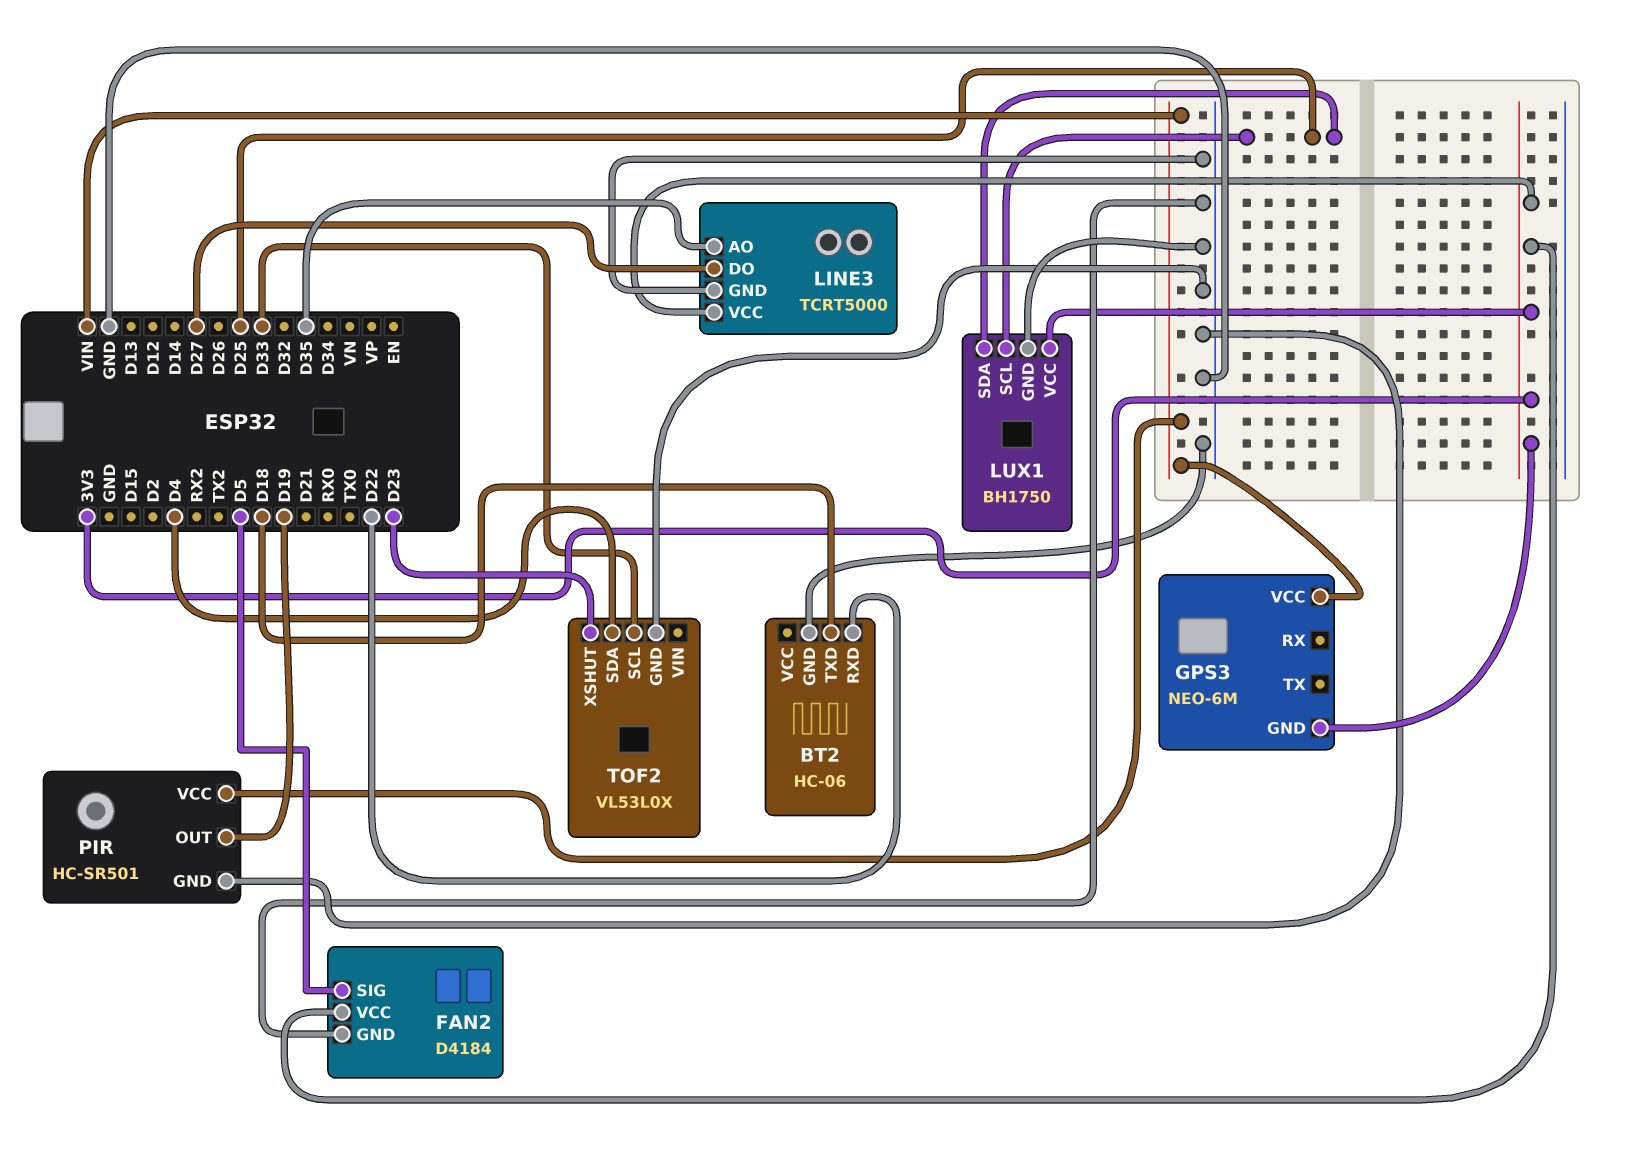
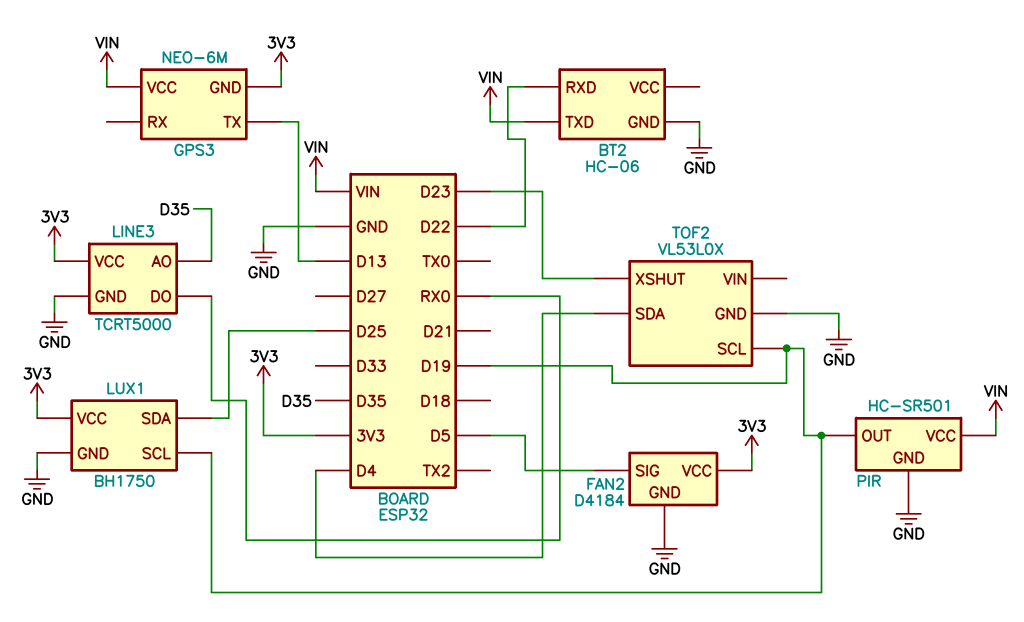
BT2 pin TXD: D18 -> VIN
GPS3 pin TX: none -> D13
LINE3 pin DO: D27 -> RX0
LUX1 pin SCL: D25 -> D19
TOF2 pin SCL: D33 -> D19

